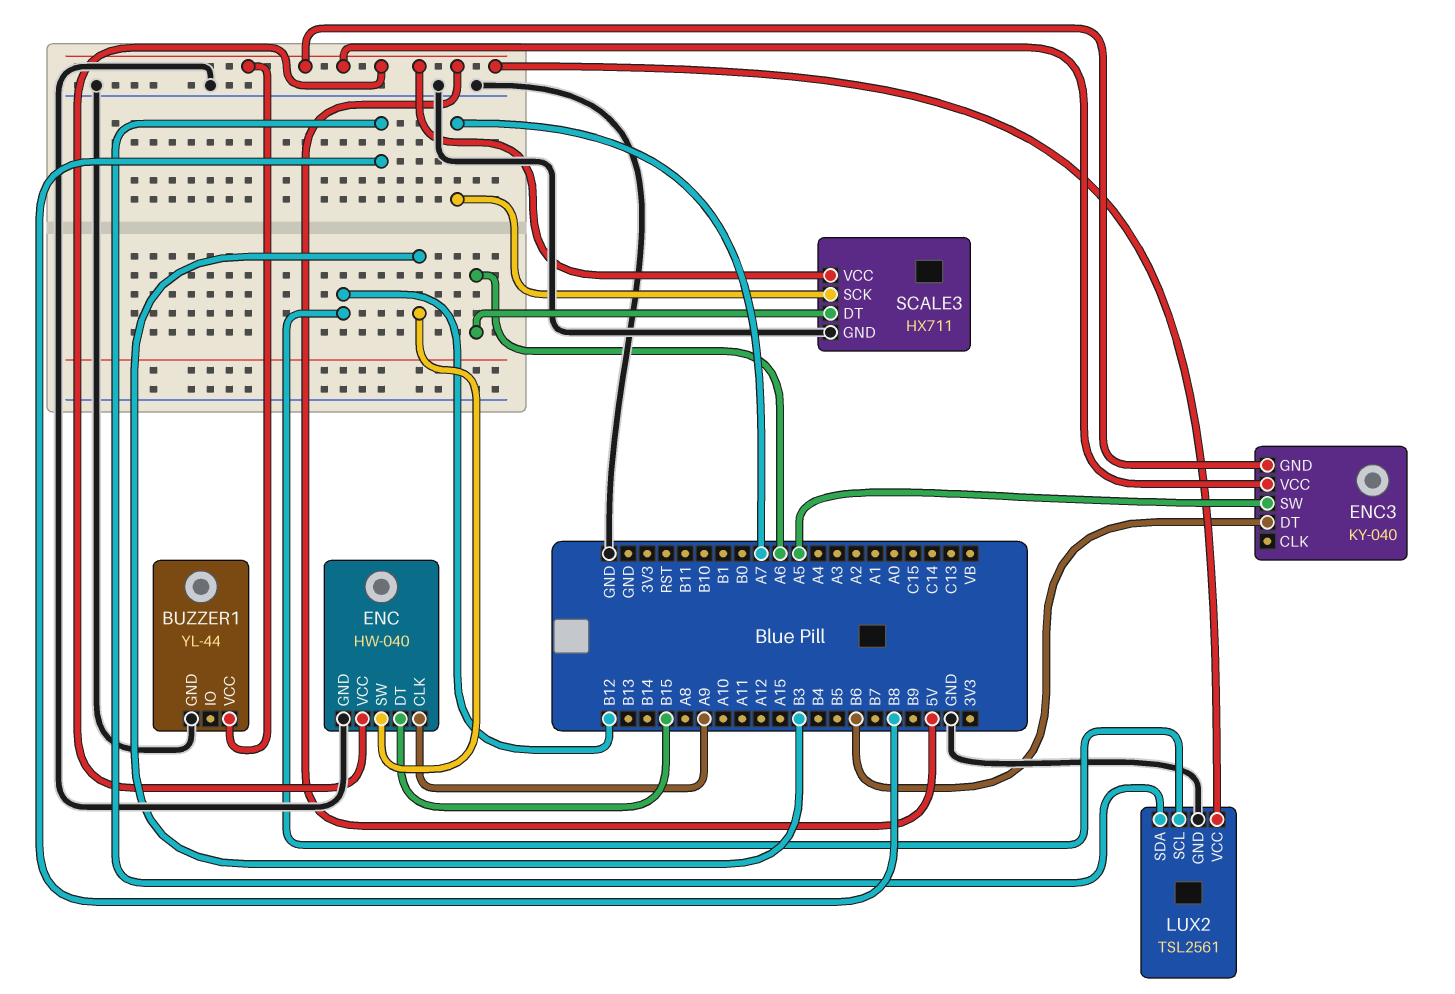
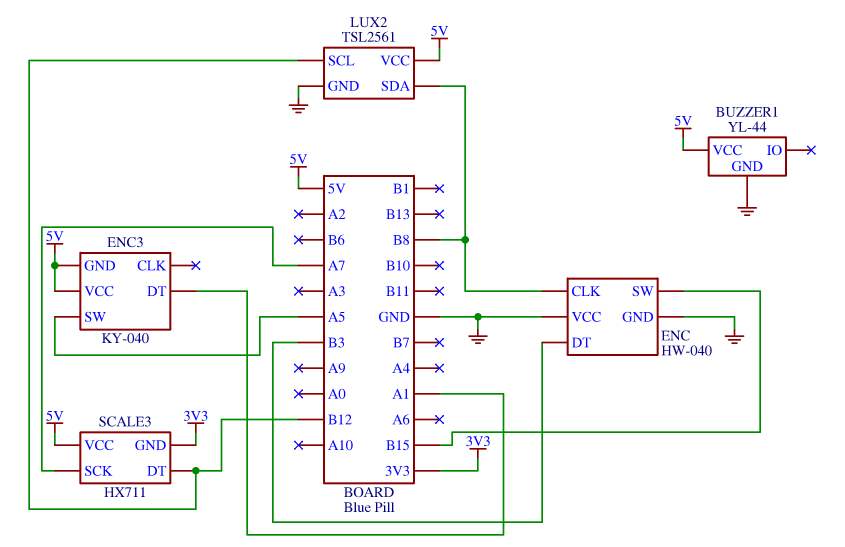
ENC pin CLK: A9 -> B8
ENC pin DT: B15 -> B3
ENC pin SW: B3 -> B15
ENC pin VCC: 5V -> GND
ENC3 pin DT: B6 -> A1
SCALE3 pin DT: A6 -> B12
SCALE3 pin GND: GND -> 3V3

